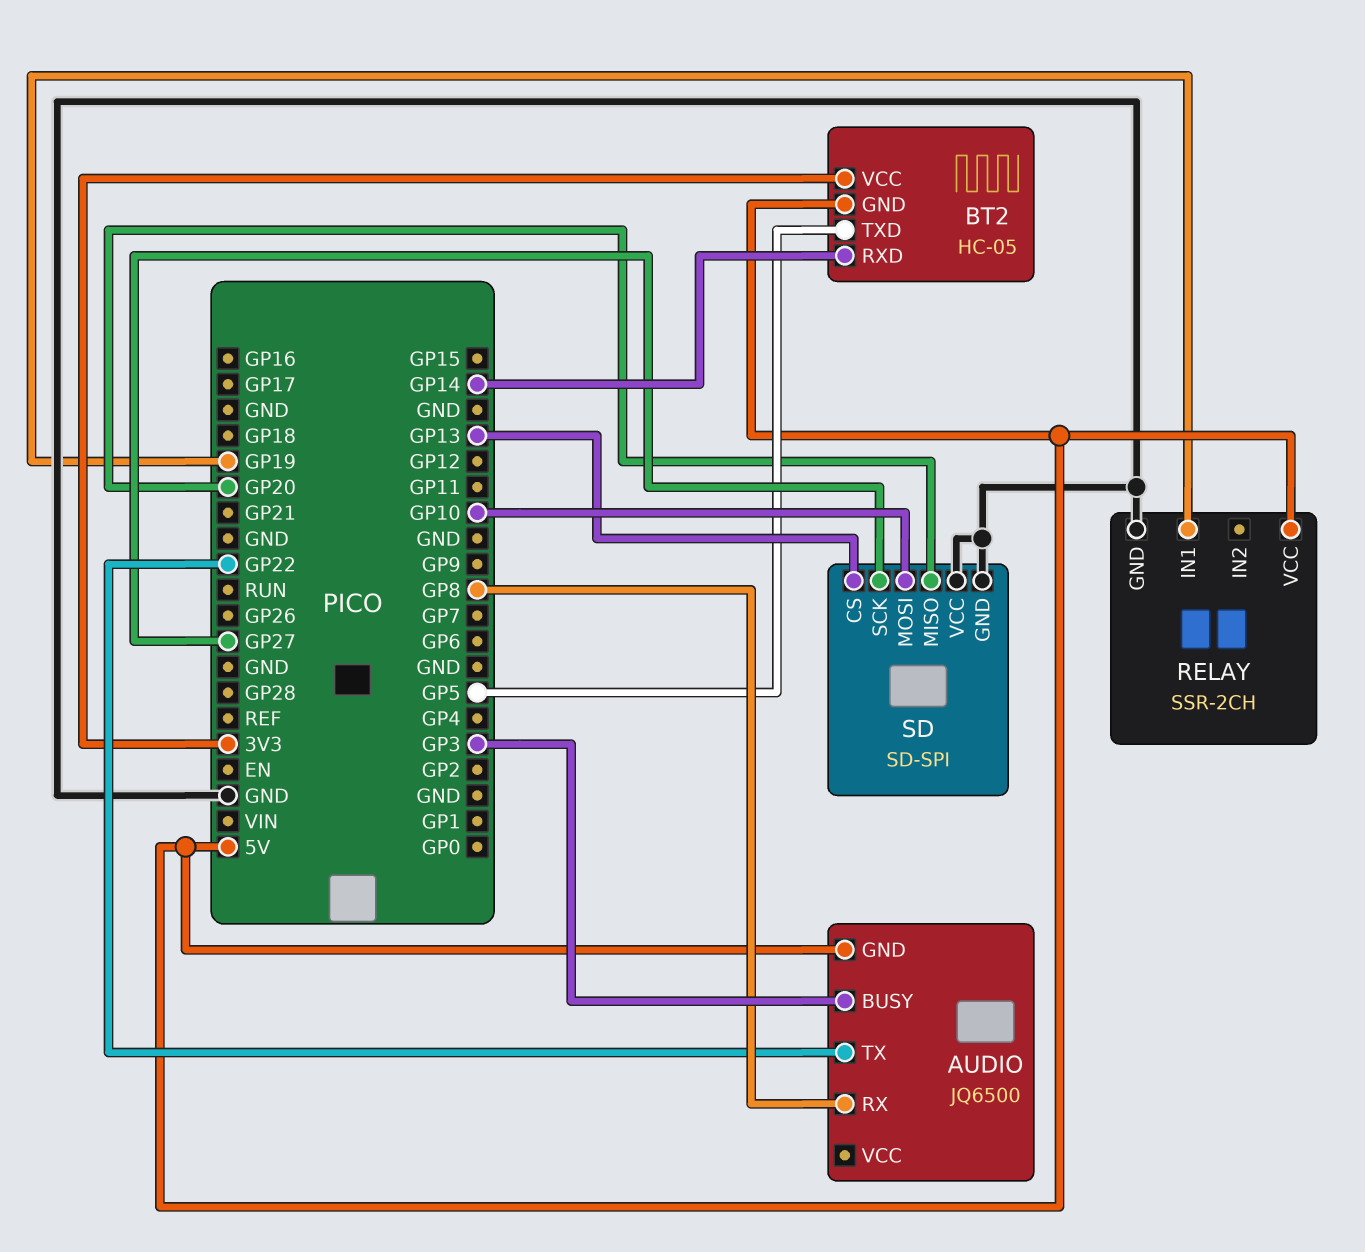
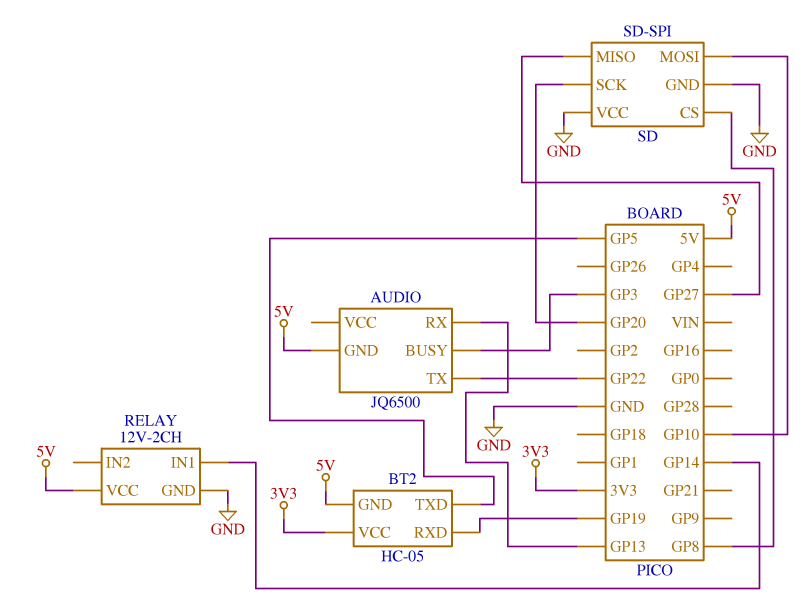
AUDIO pin RX: GP8 -> GP13
BT2 pin RXD: GP14 -> GP19
RELAY: SSR-2CH -> 12V-2CH
RELAY pin IN1: GP19 -> GP14
SD pin CS: GP13 -> GP8
SD pin MISO: GP20 -> GP27
SD pin SCK: GP27 -> GP20

